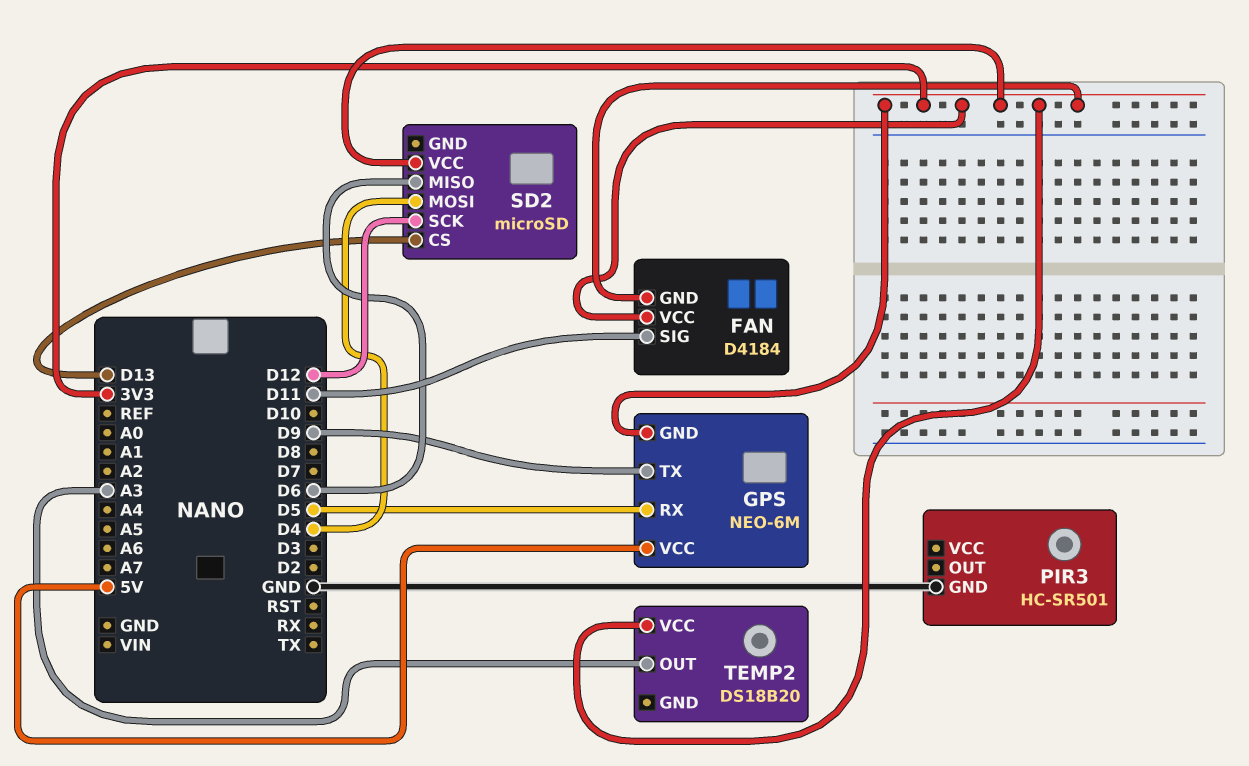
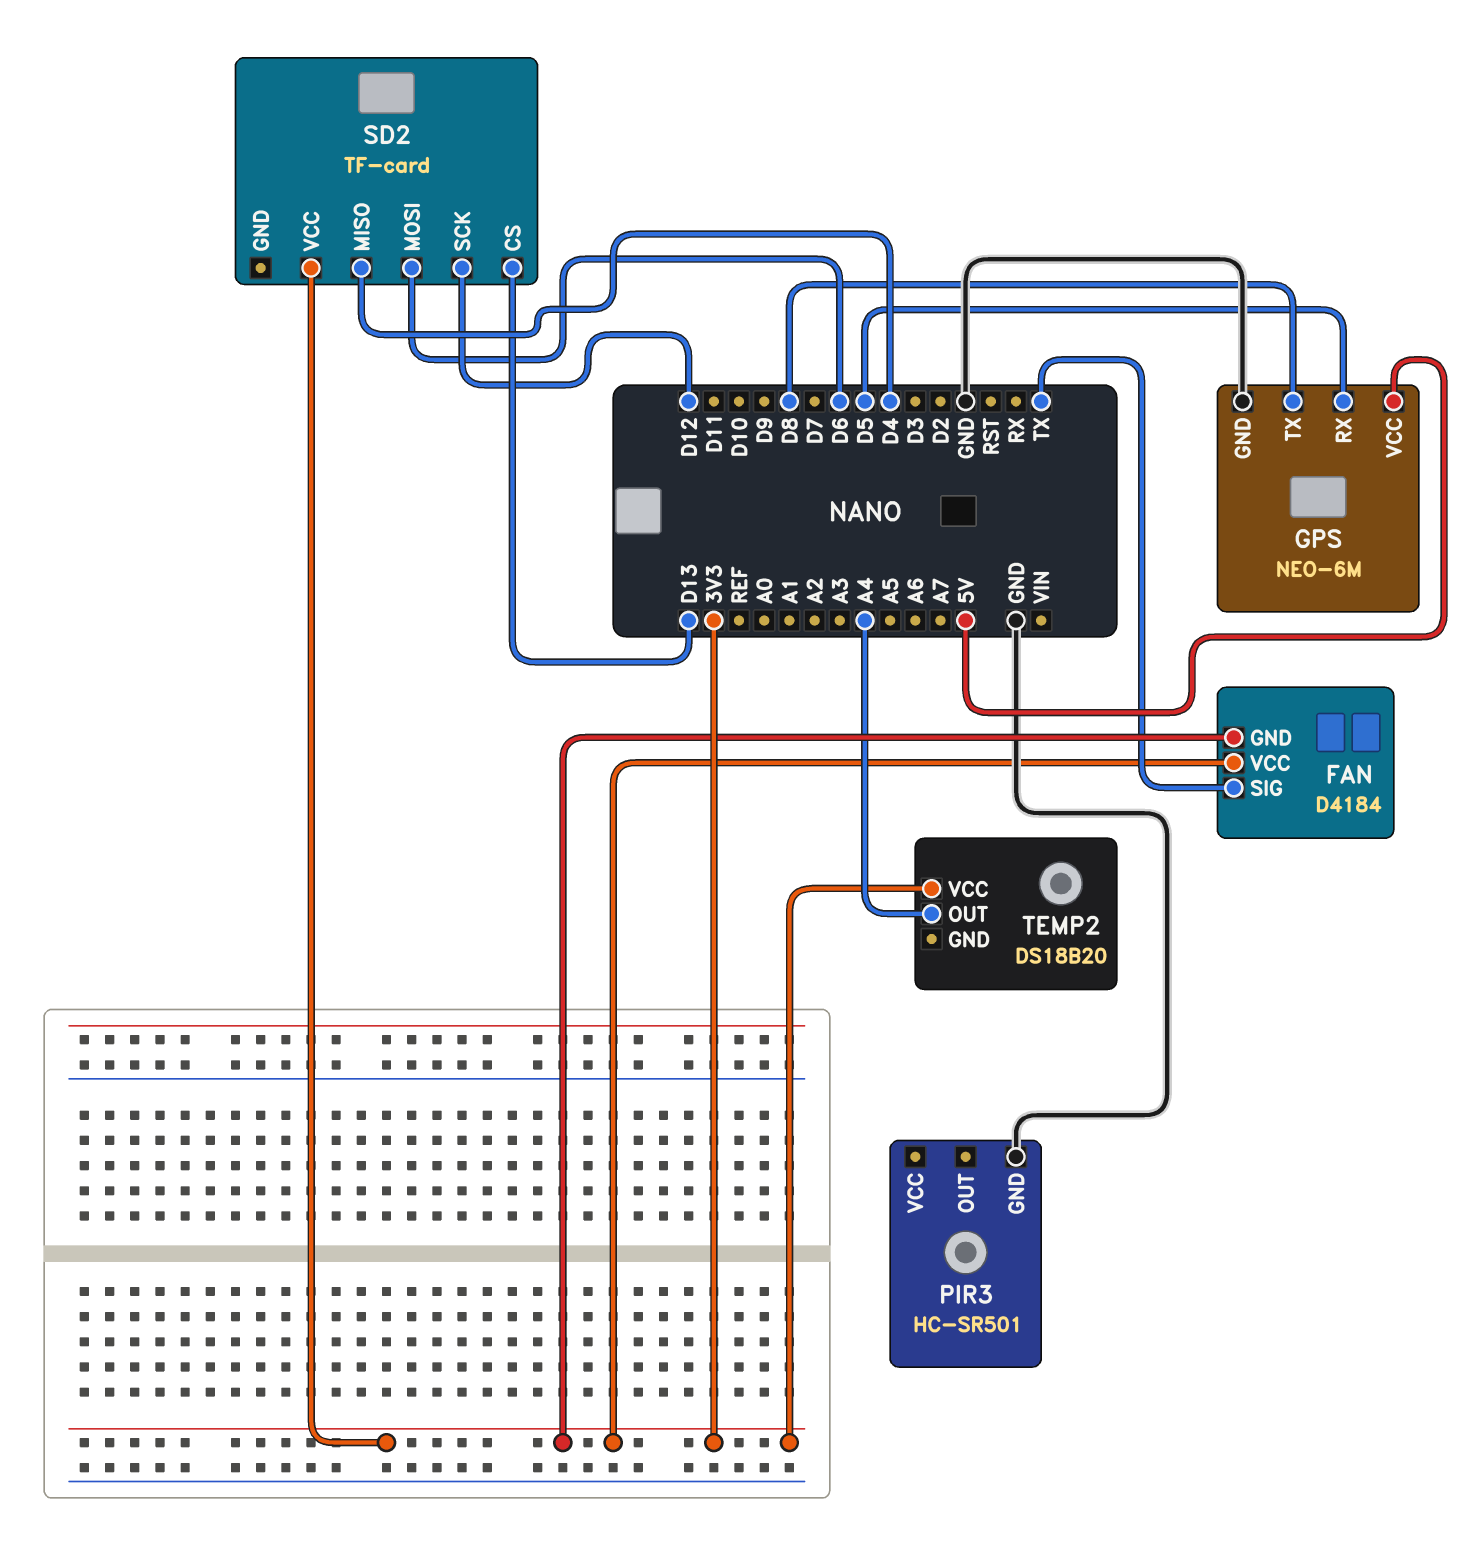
FAN pin SIG: D11 -> TX
GPS pin GND: 3V3 -> GND
GPS pin TX: D9 -> D8
SD2: microSD -> TF-card
SD2 pin MISO: D6 -> D4
SD2 pin MOSI: D4 -> D6
TEMP2 pin OUT: A3 -> A4

